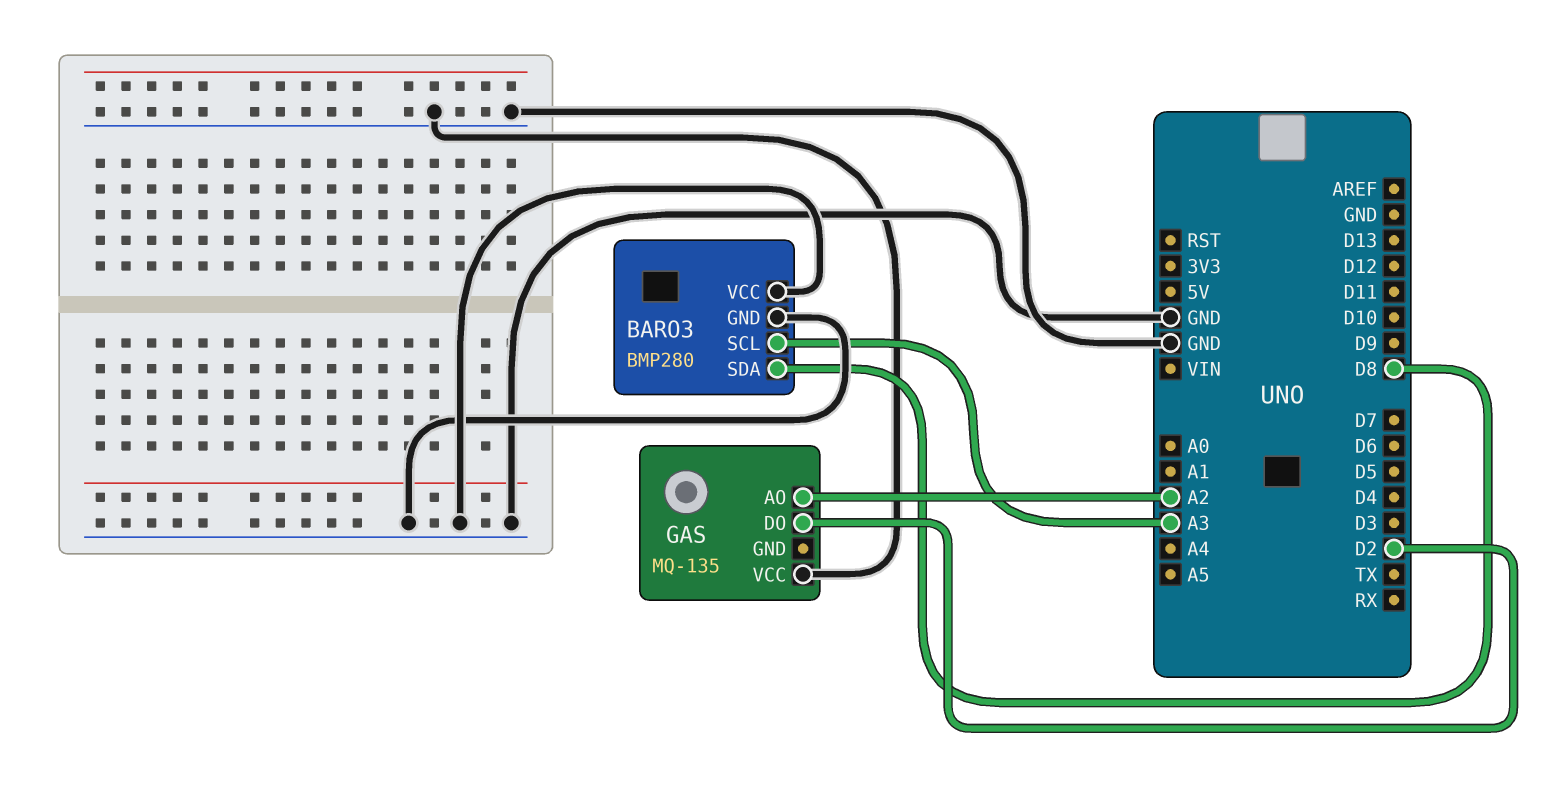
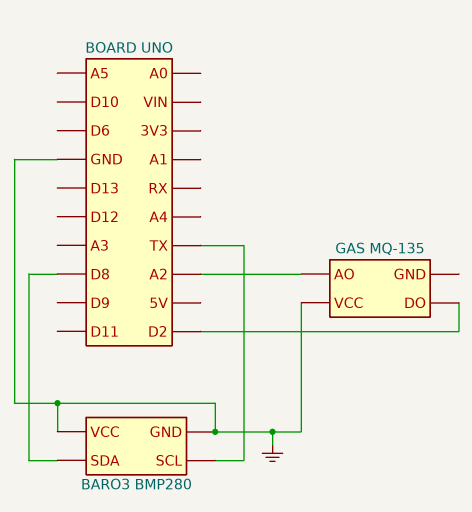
BARO3 pin SCL: A3 -> TX

